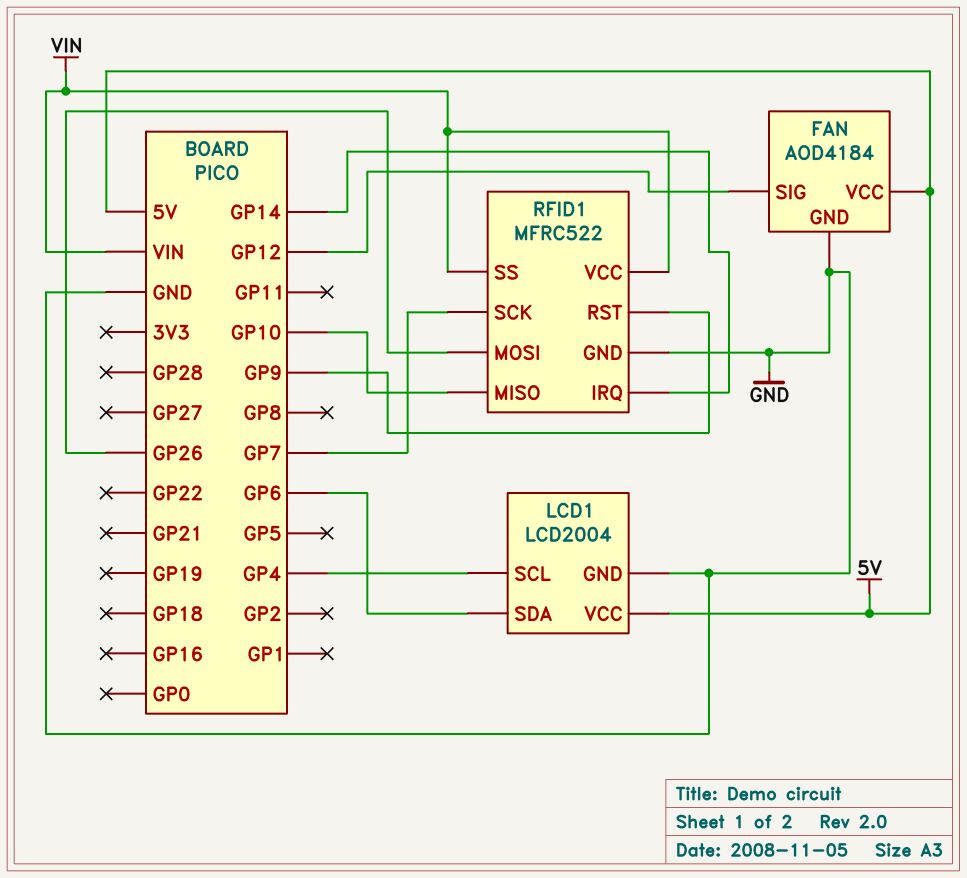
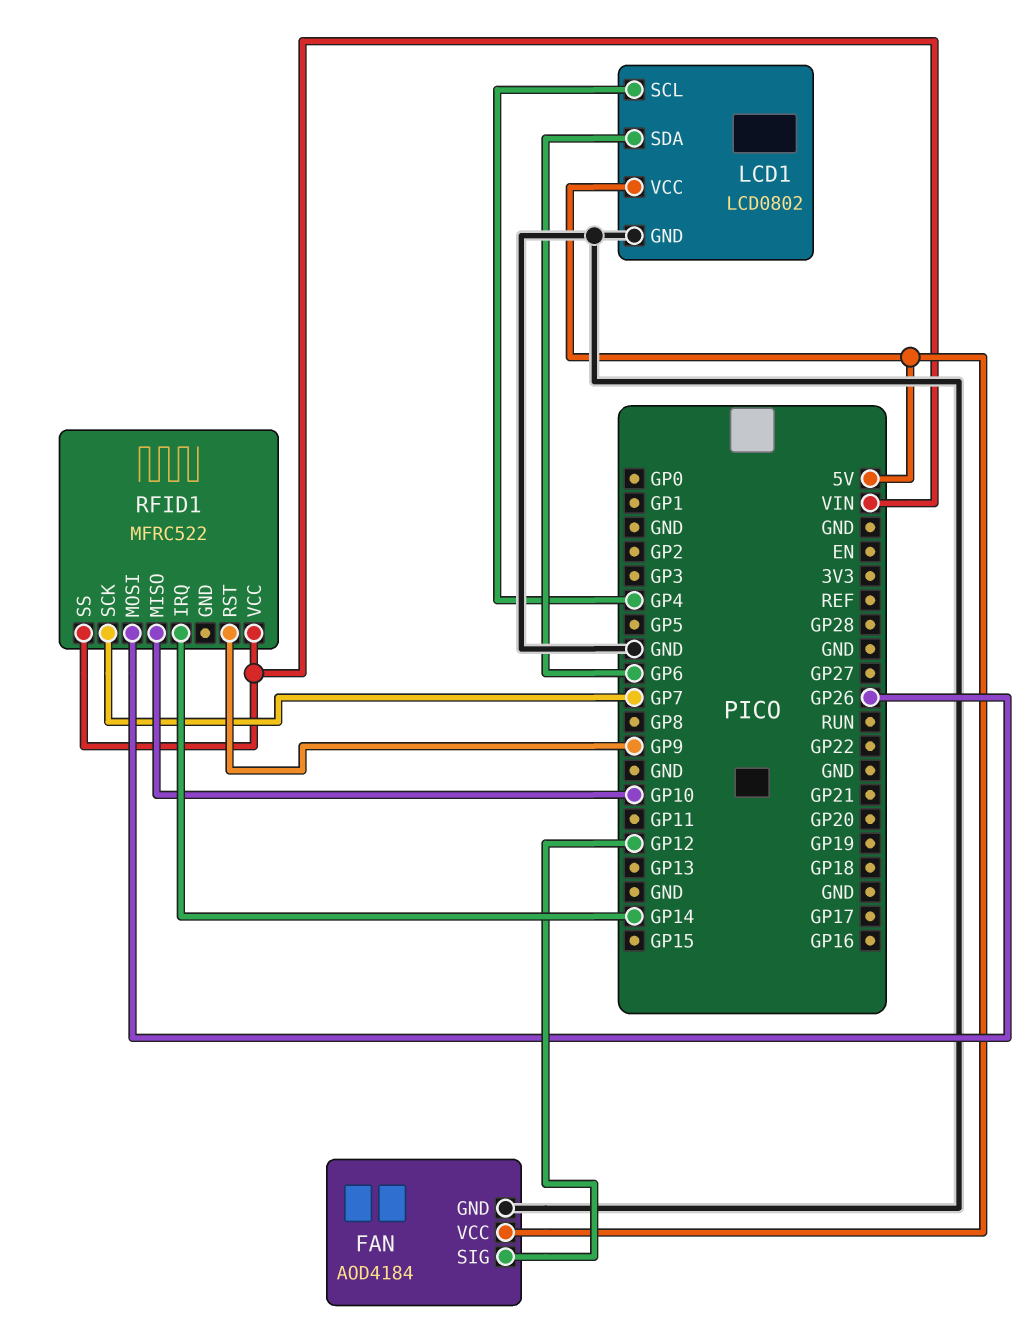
LCD1: LCD2004 -> LCD0802
RFID1 pin GND: GND -> none

